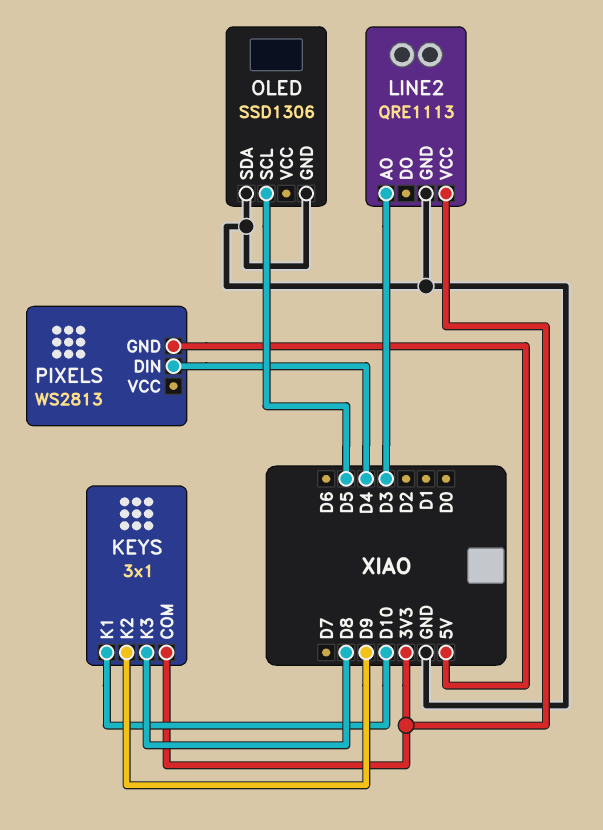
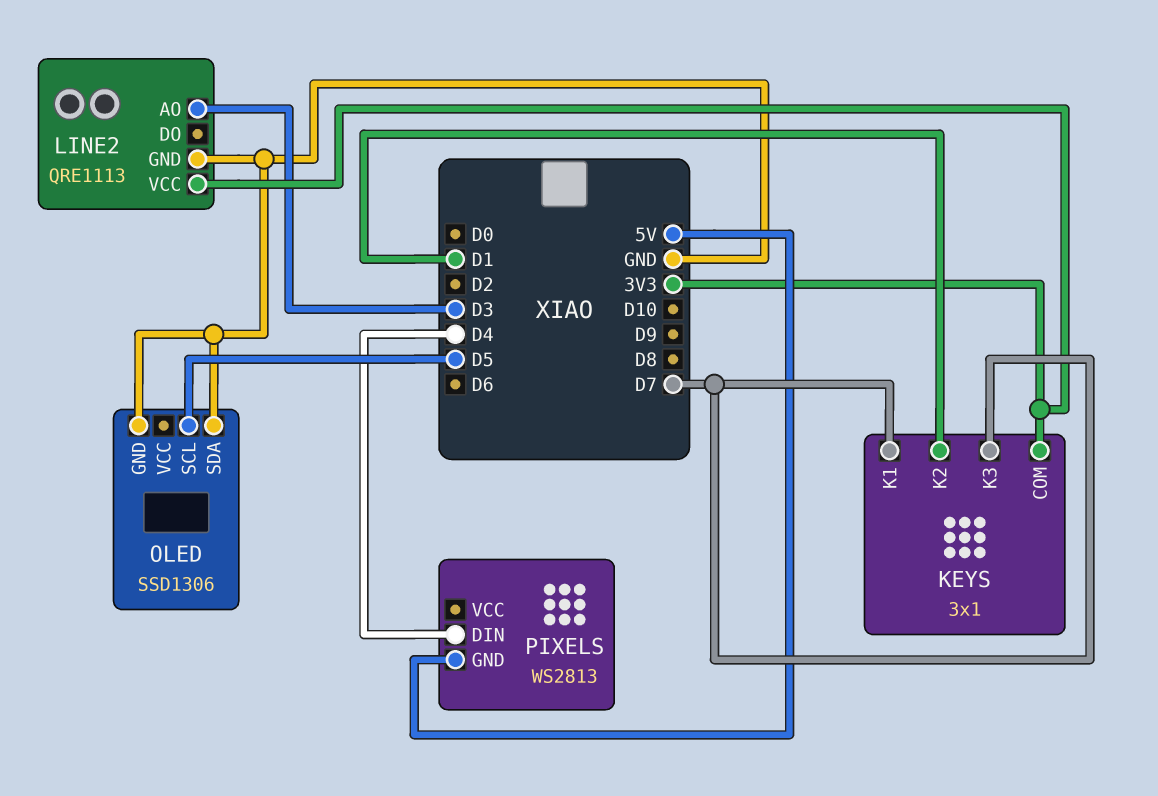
KEYS pin K1: D10 -> D7
KEYS pin K2: D9 -> D1
KEYS pin K3: D8 -> D7

